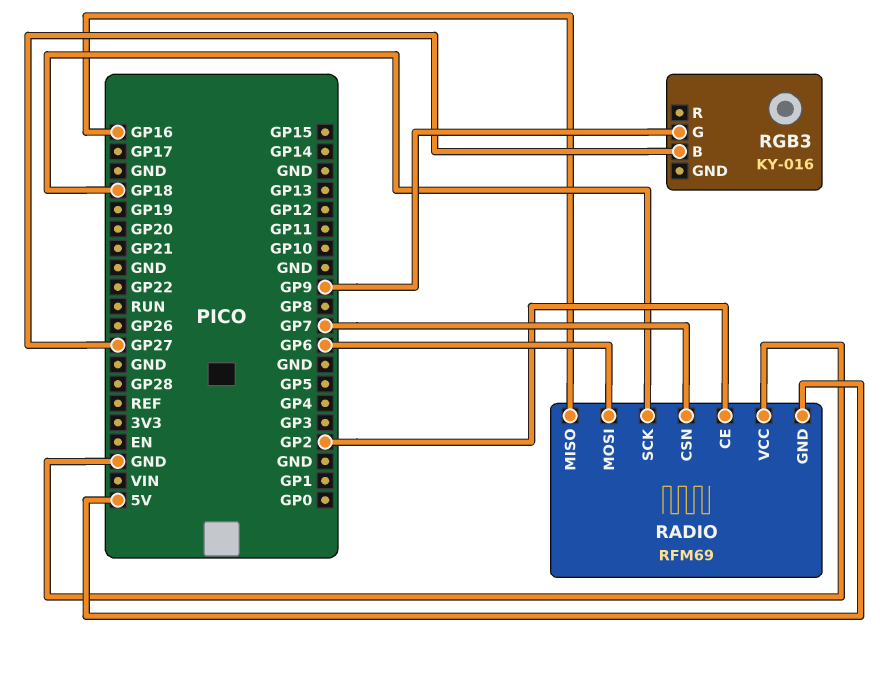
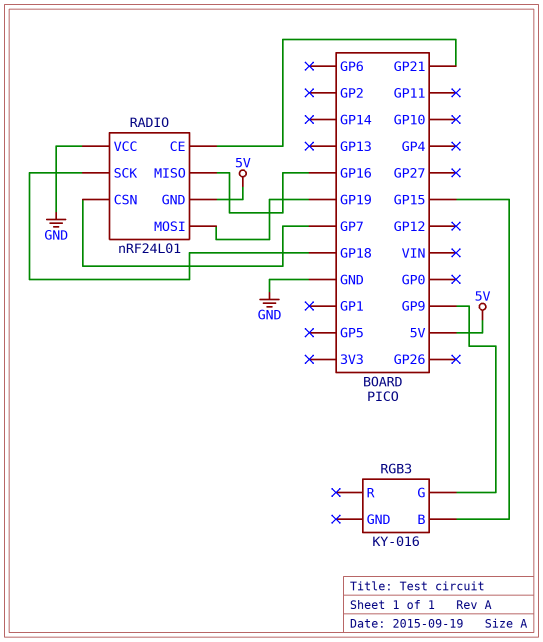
RADIO: RFM69 -> nRF24L01
RADIO pin CE: GP2 -> GP21
RADIO pin MOSI: GP6 -> GP19
RGB3 pin B: GP27 -> GP15

